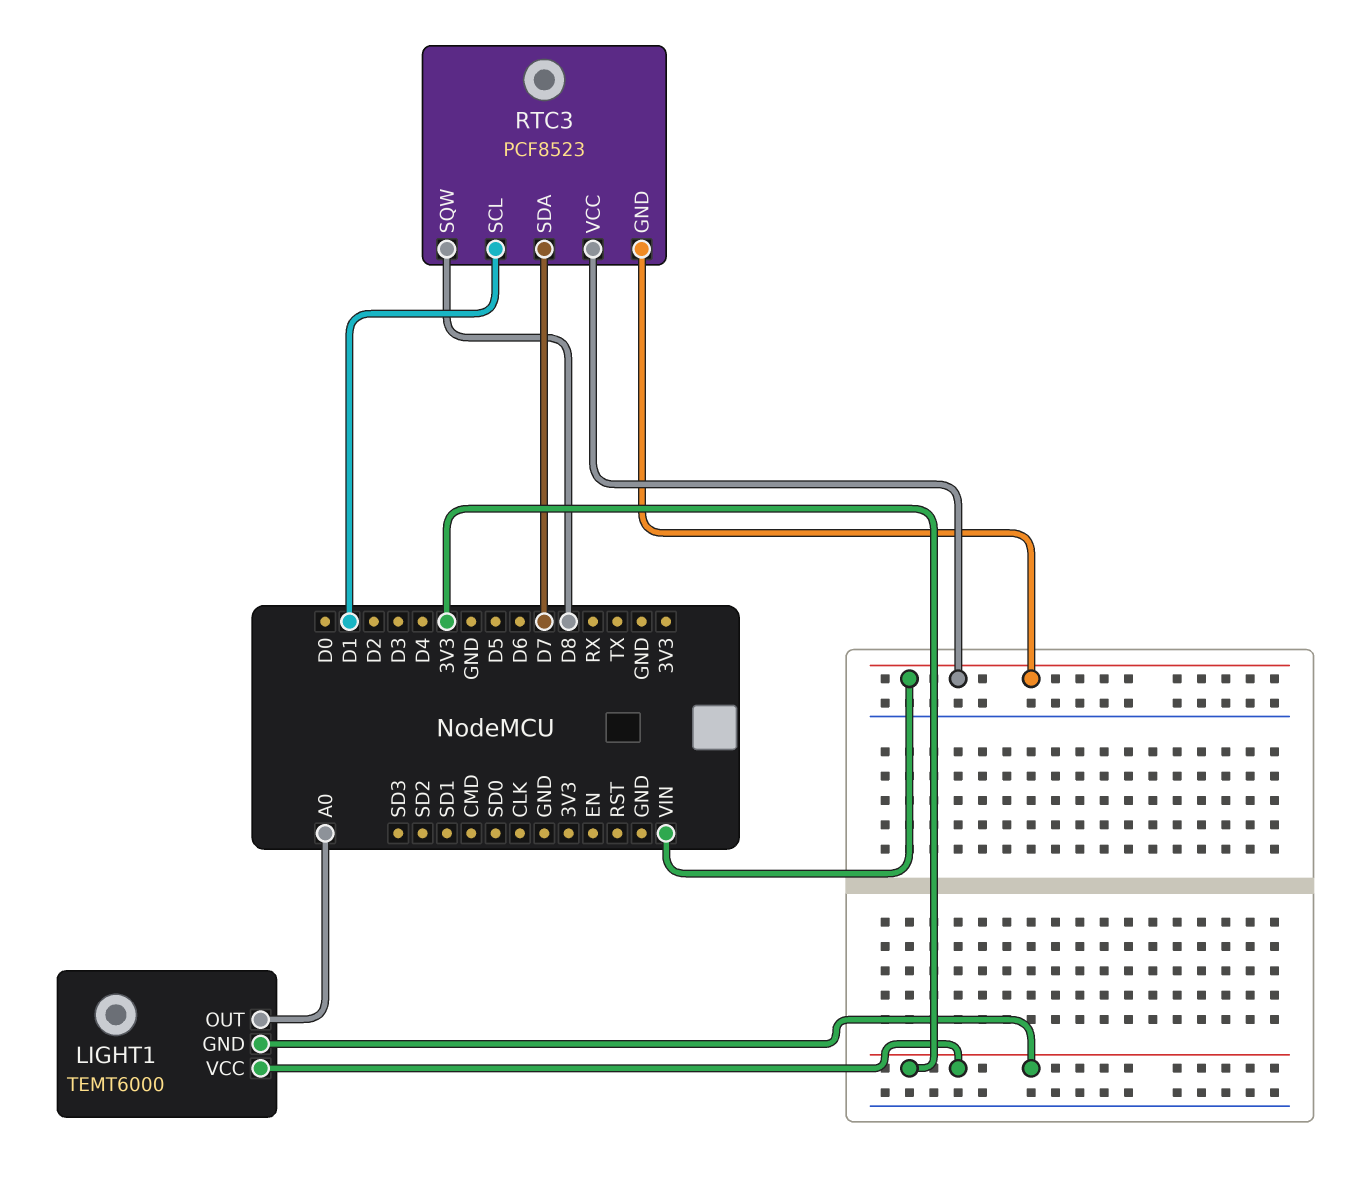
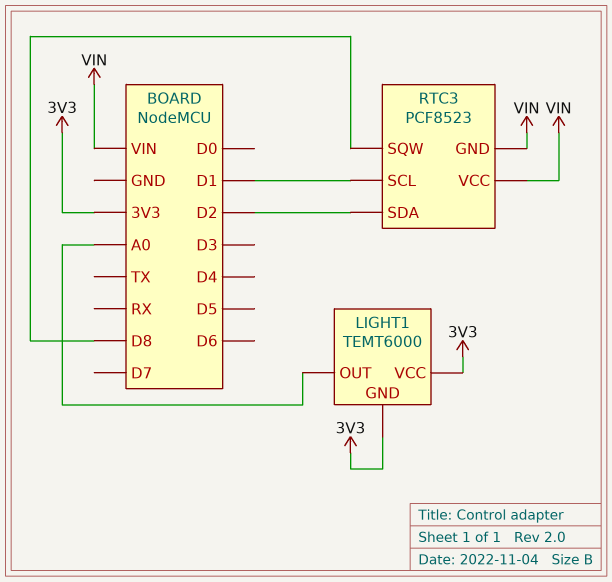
RTC3 pin SDA: D7 -> D2

